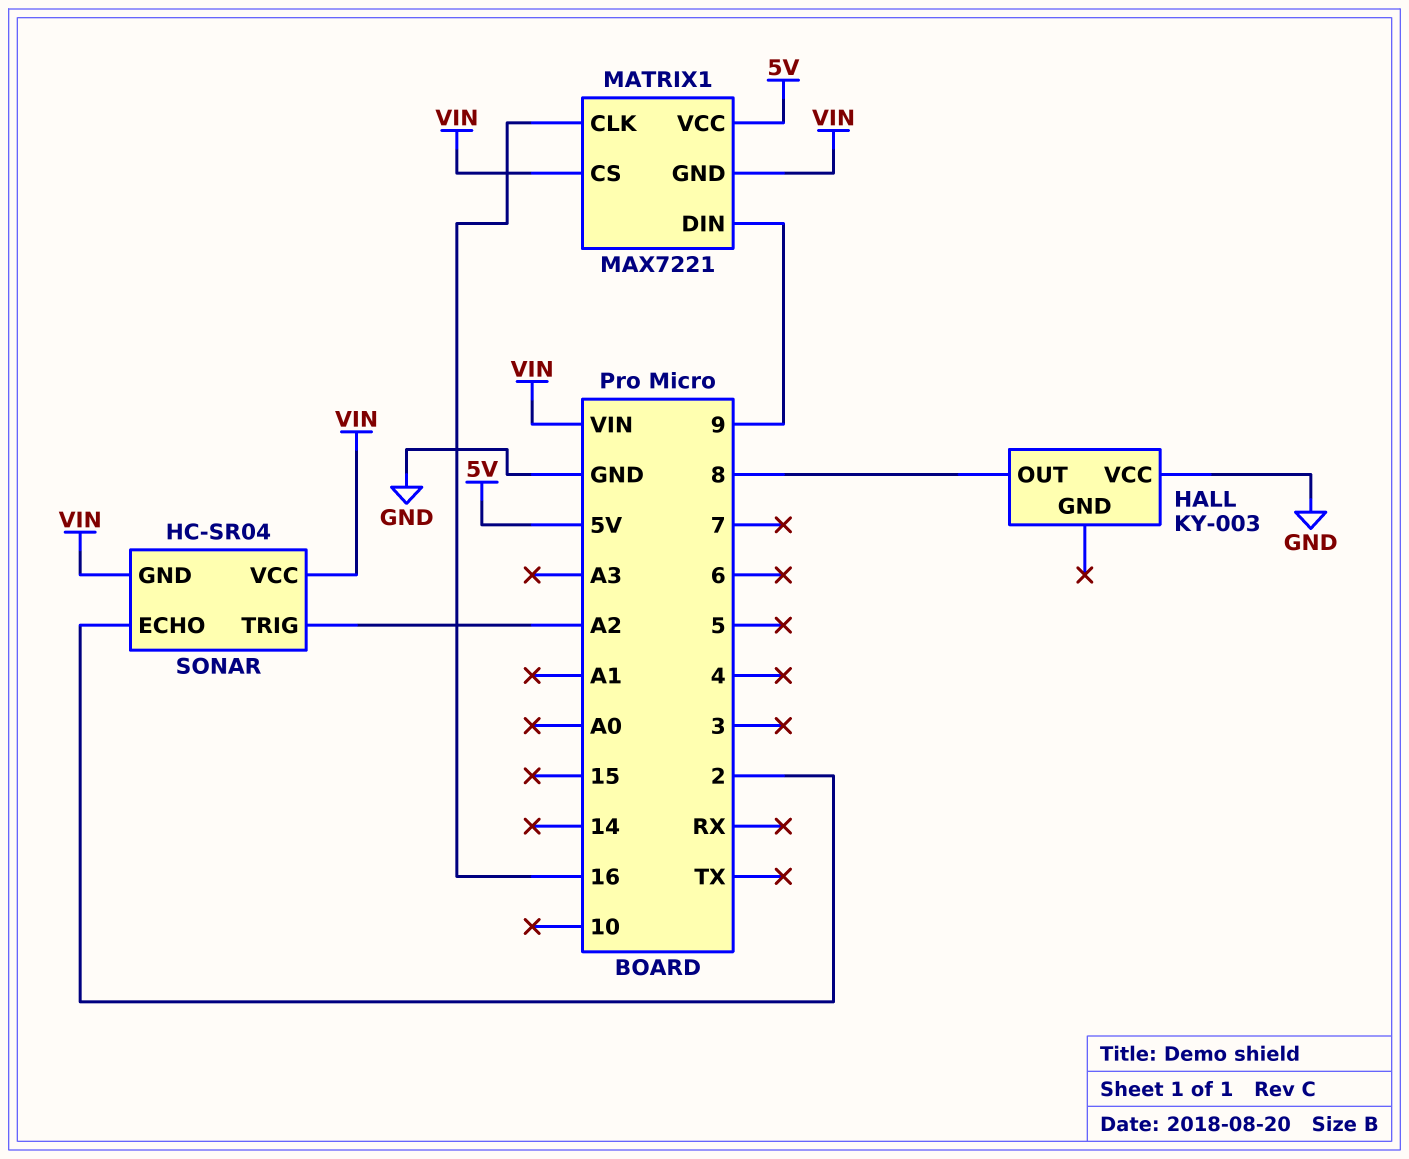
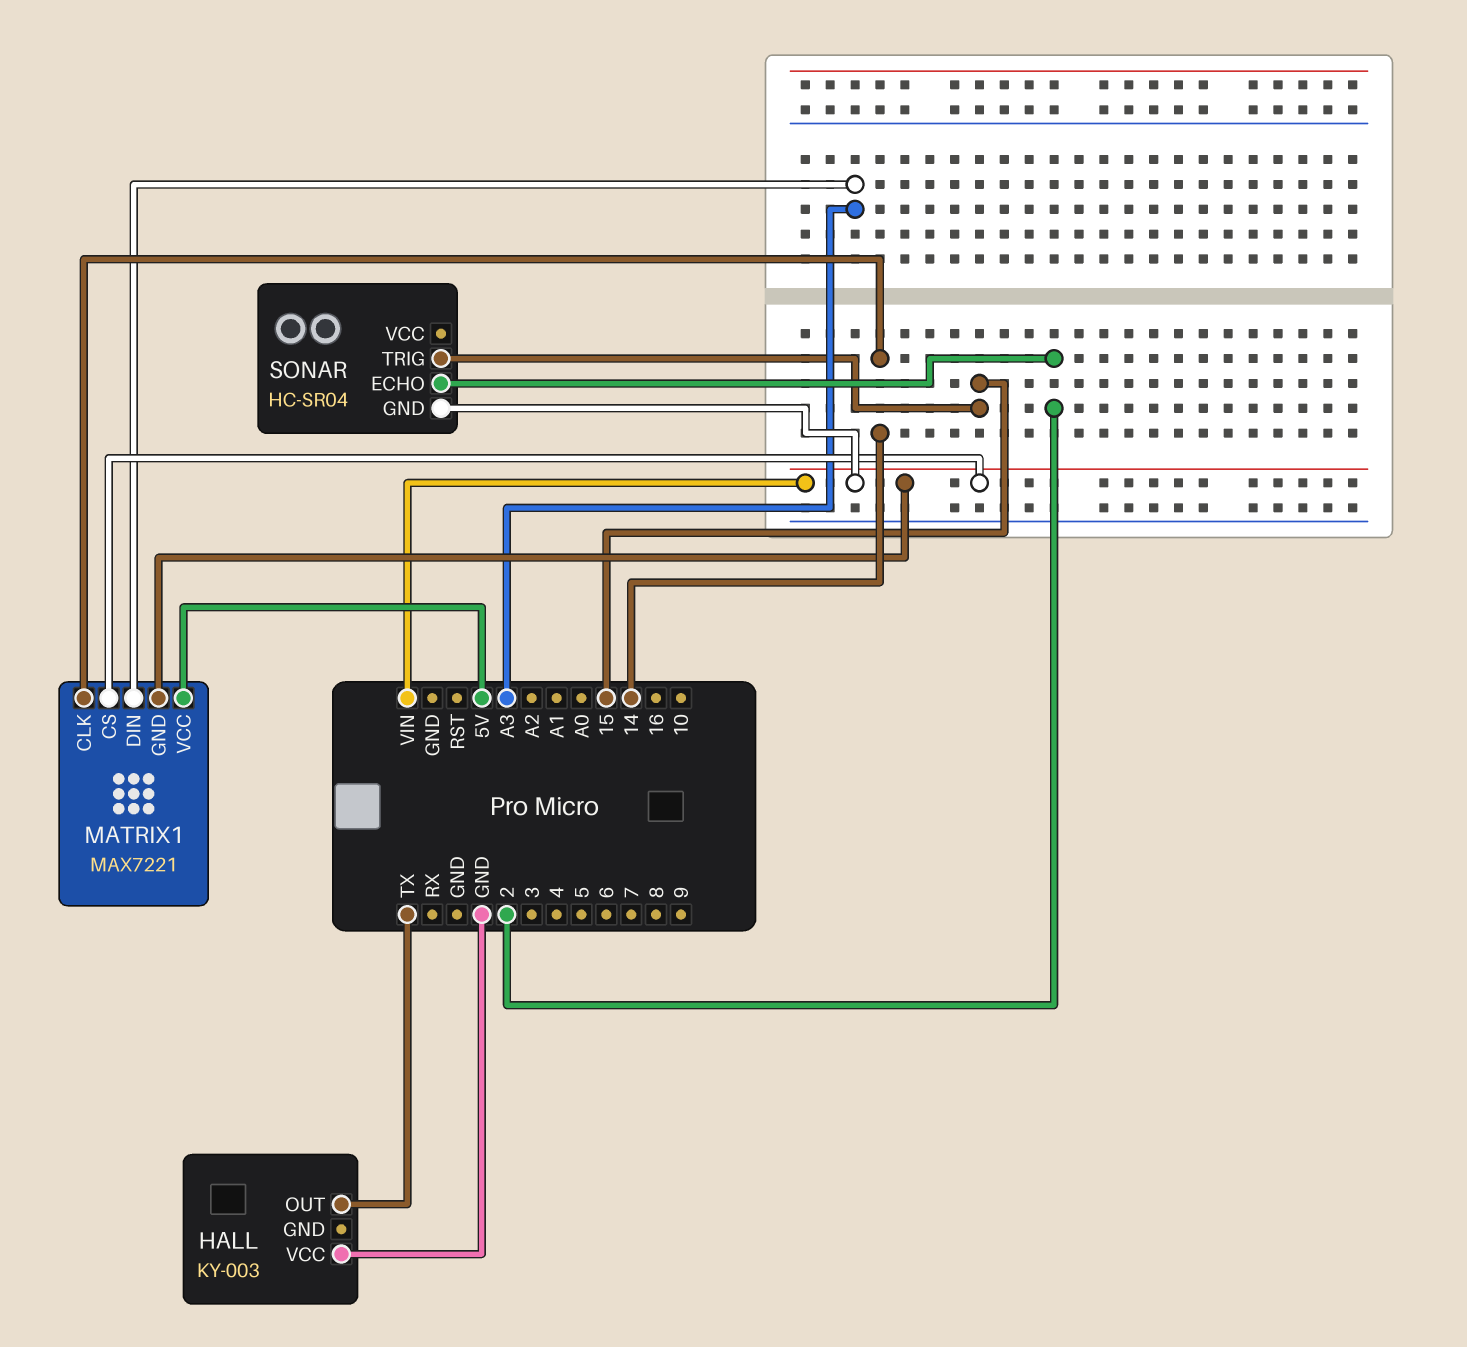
HALL pin OUT: 8 -> TX
MATRIX1 pin CLK: 16 -> 14
MATRIX1 pin DIN: 9 -> A3
SONAR pin TRIG: A2 -> 15
SONAR pin VCC: VIN -> none

